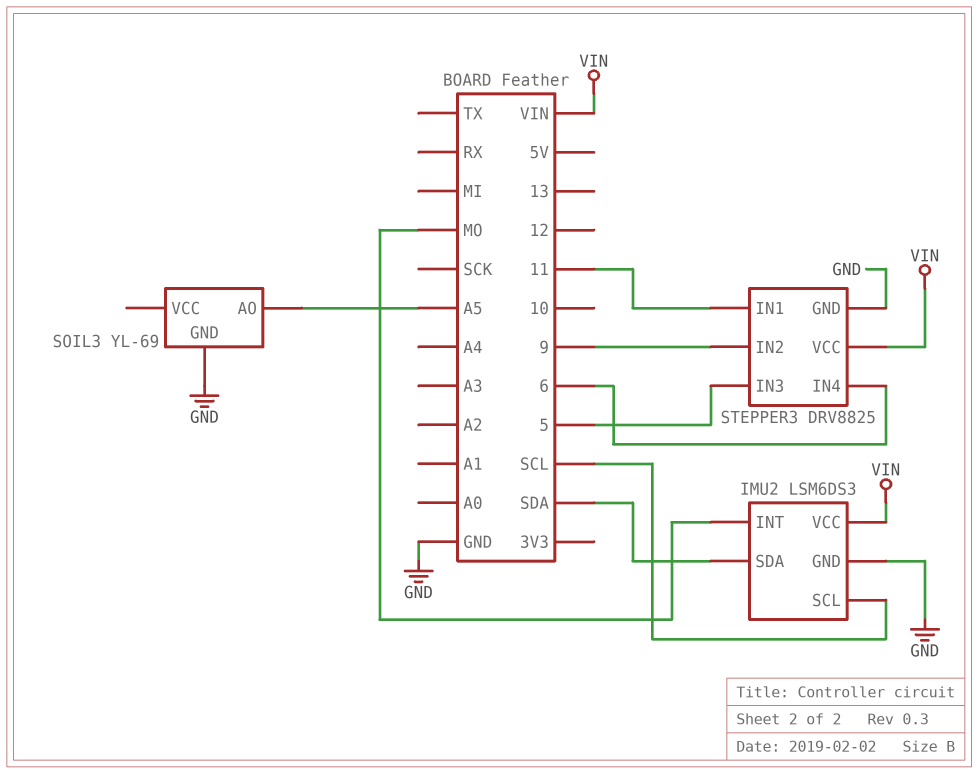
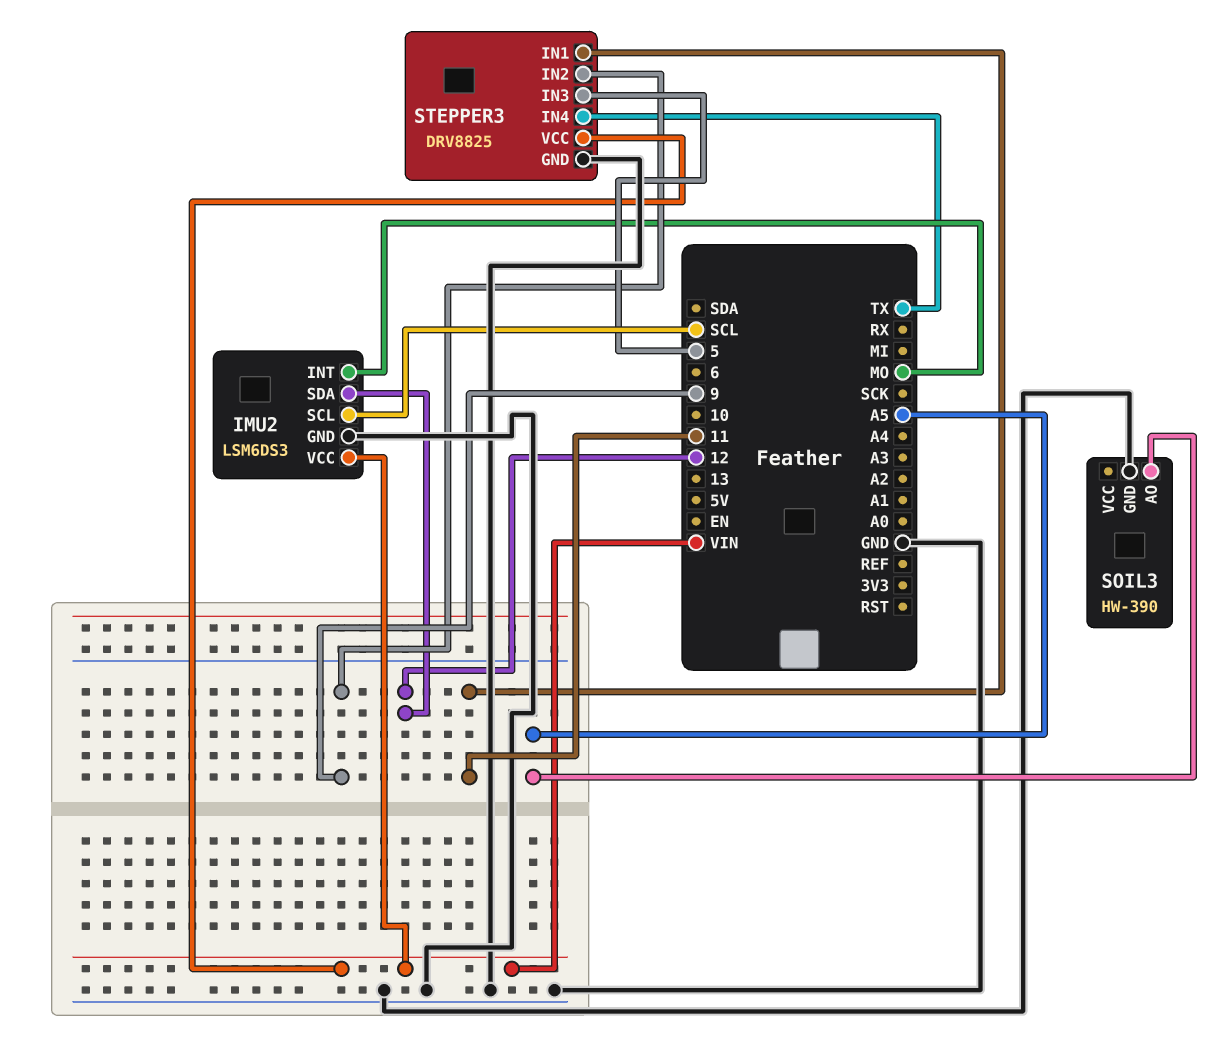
IMU2 pin SDA: SDA -> 12
SOIL3: YL-69 -> HW-390
STEPPER3 pin IN4: 6 -> TX

